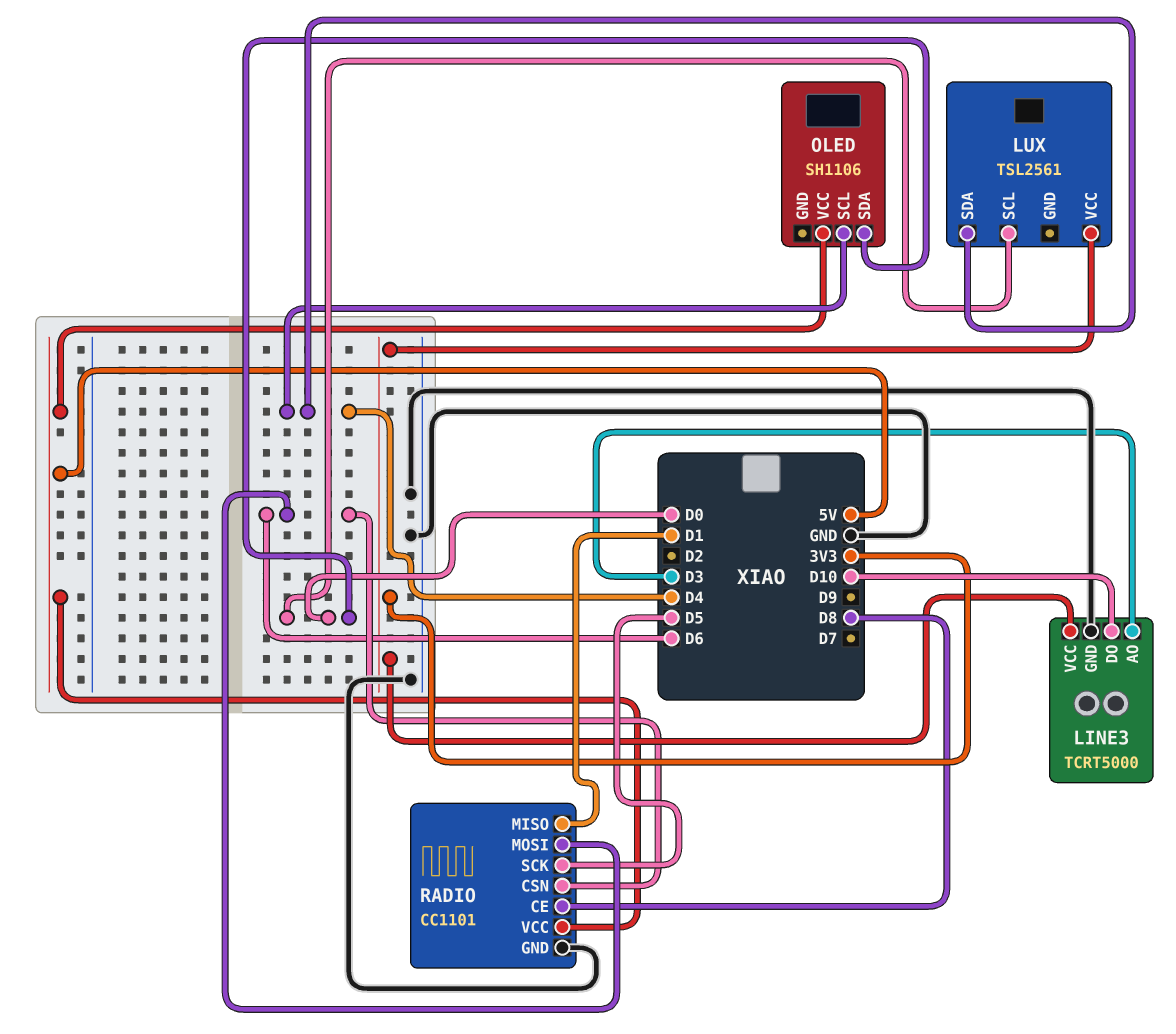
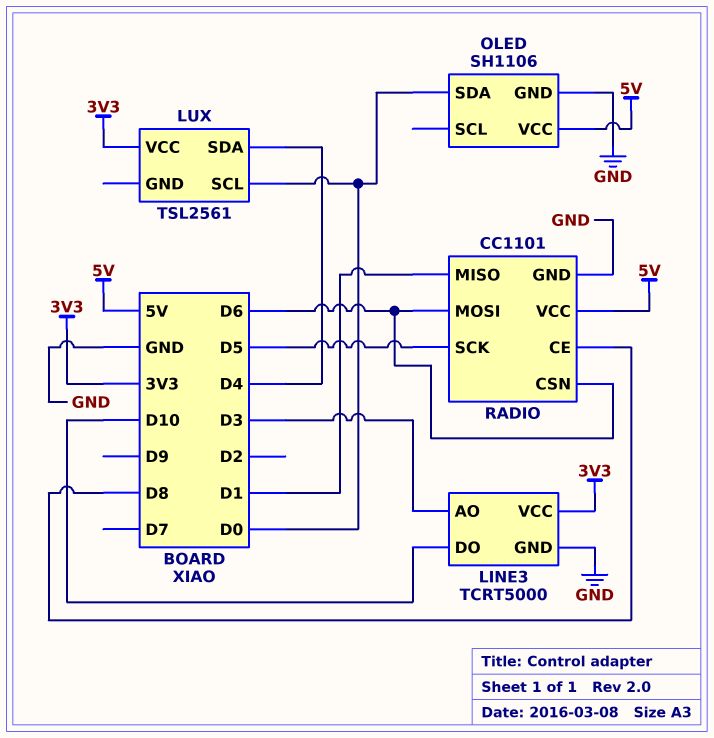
OLED pin GND: none -> GND
OLED pin SCL: D4 -> none

